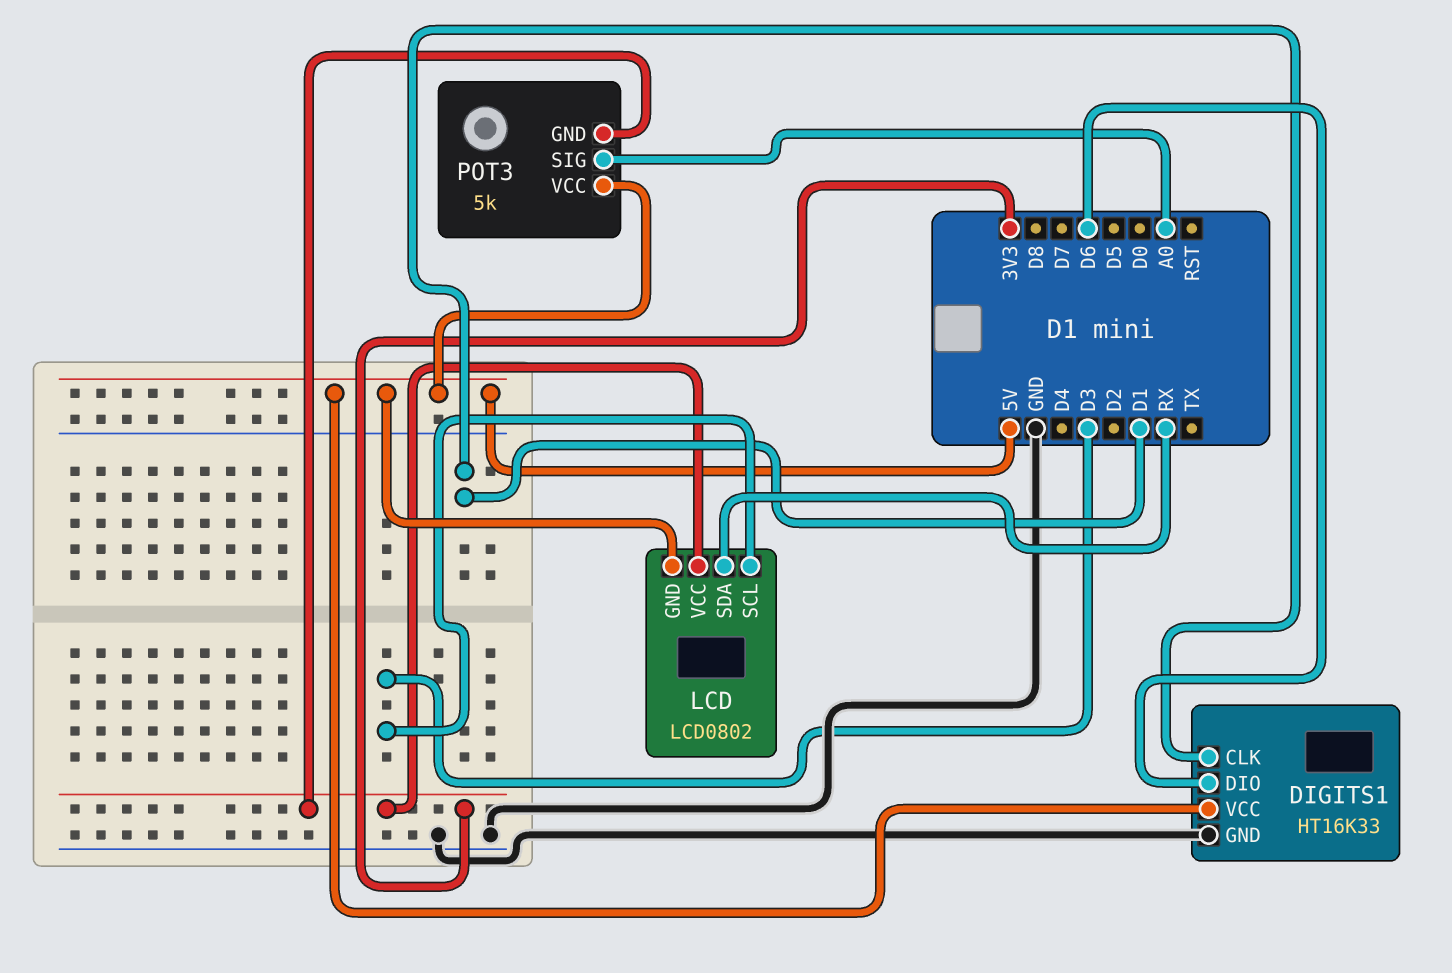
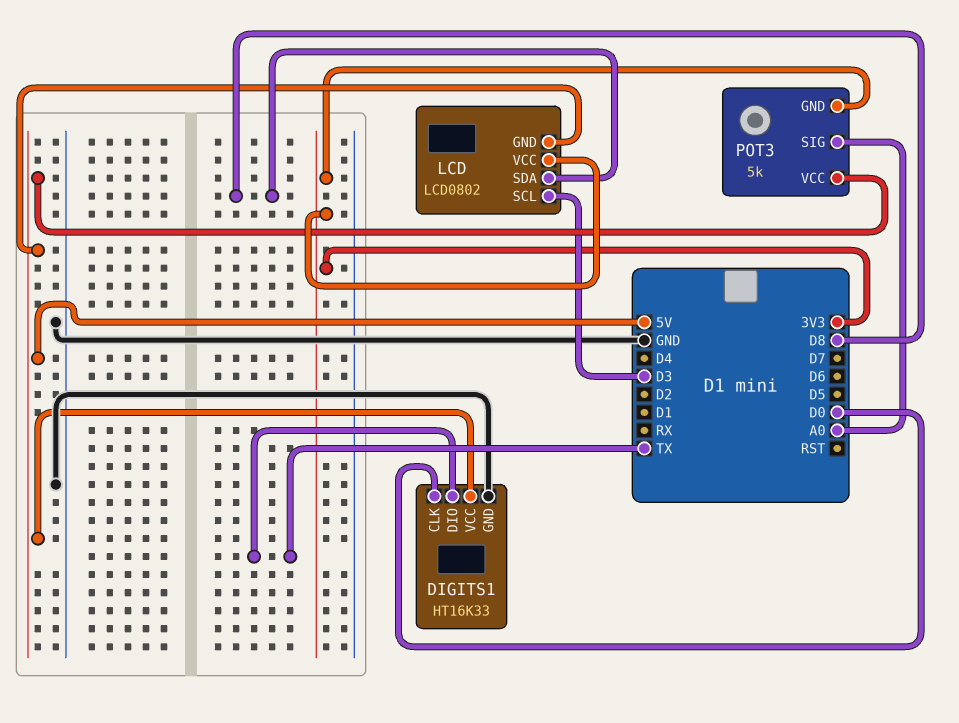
DIGITS1 pin CLK: D1 -> D0
DIGITS1 pin DIO: D6 -> TX
LCD pin SDA: RX -> D8

